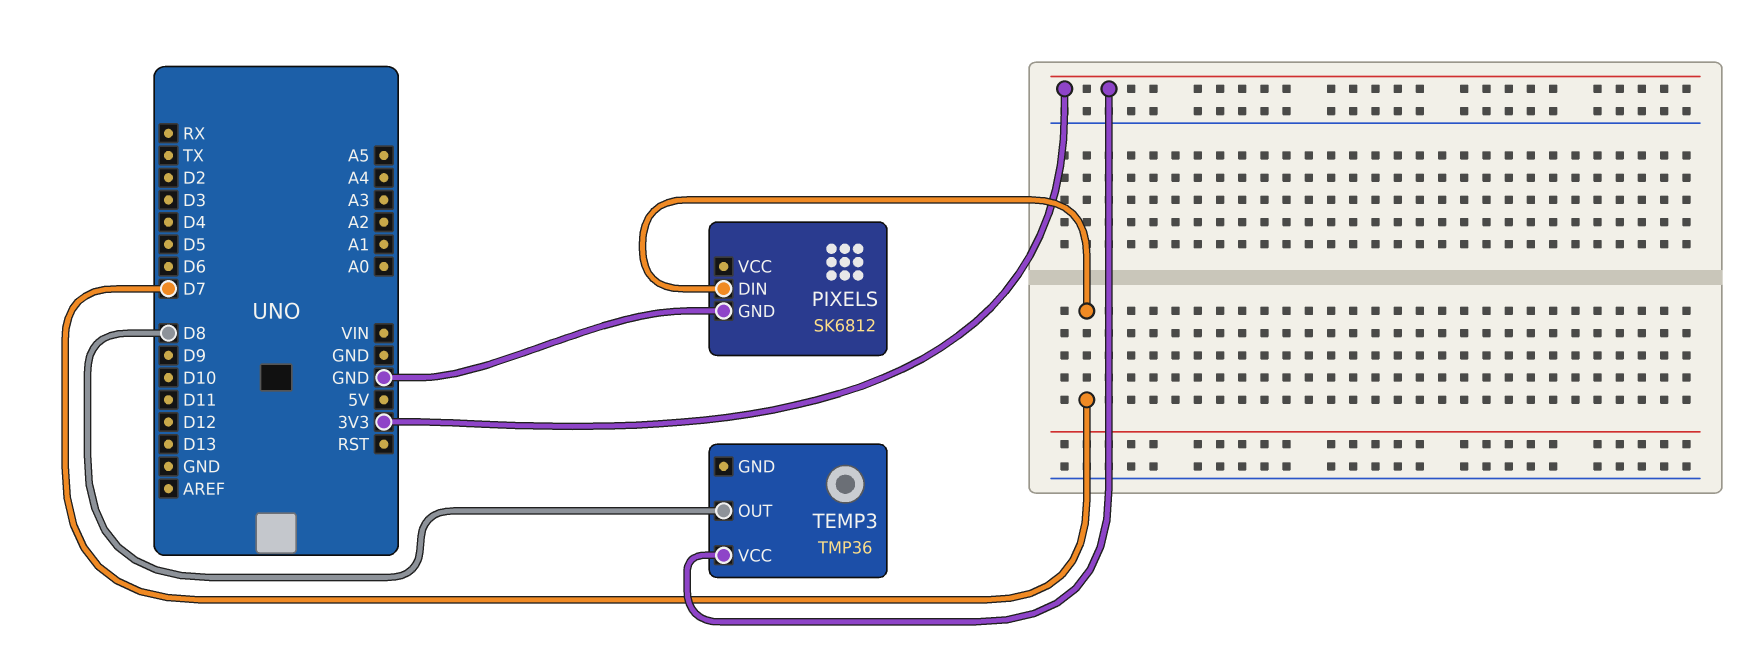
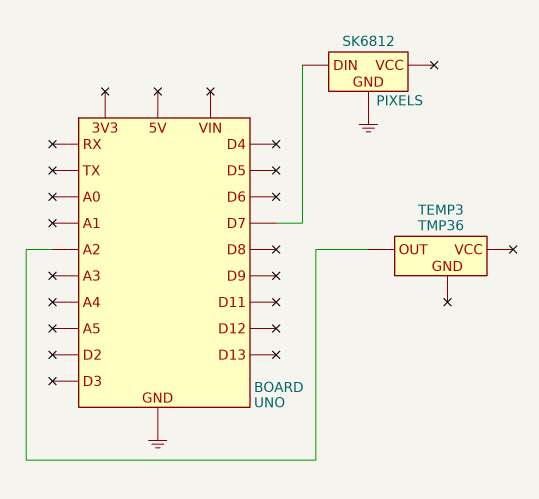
TEMP3 pin OUT: D8 -> A2
TEMP3 pin VCC: 3V3 -> none

